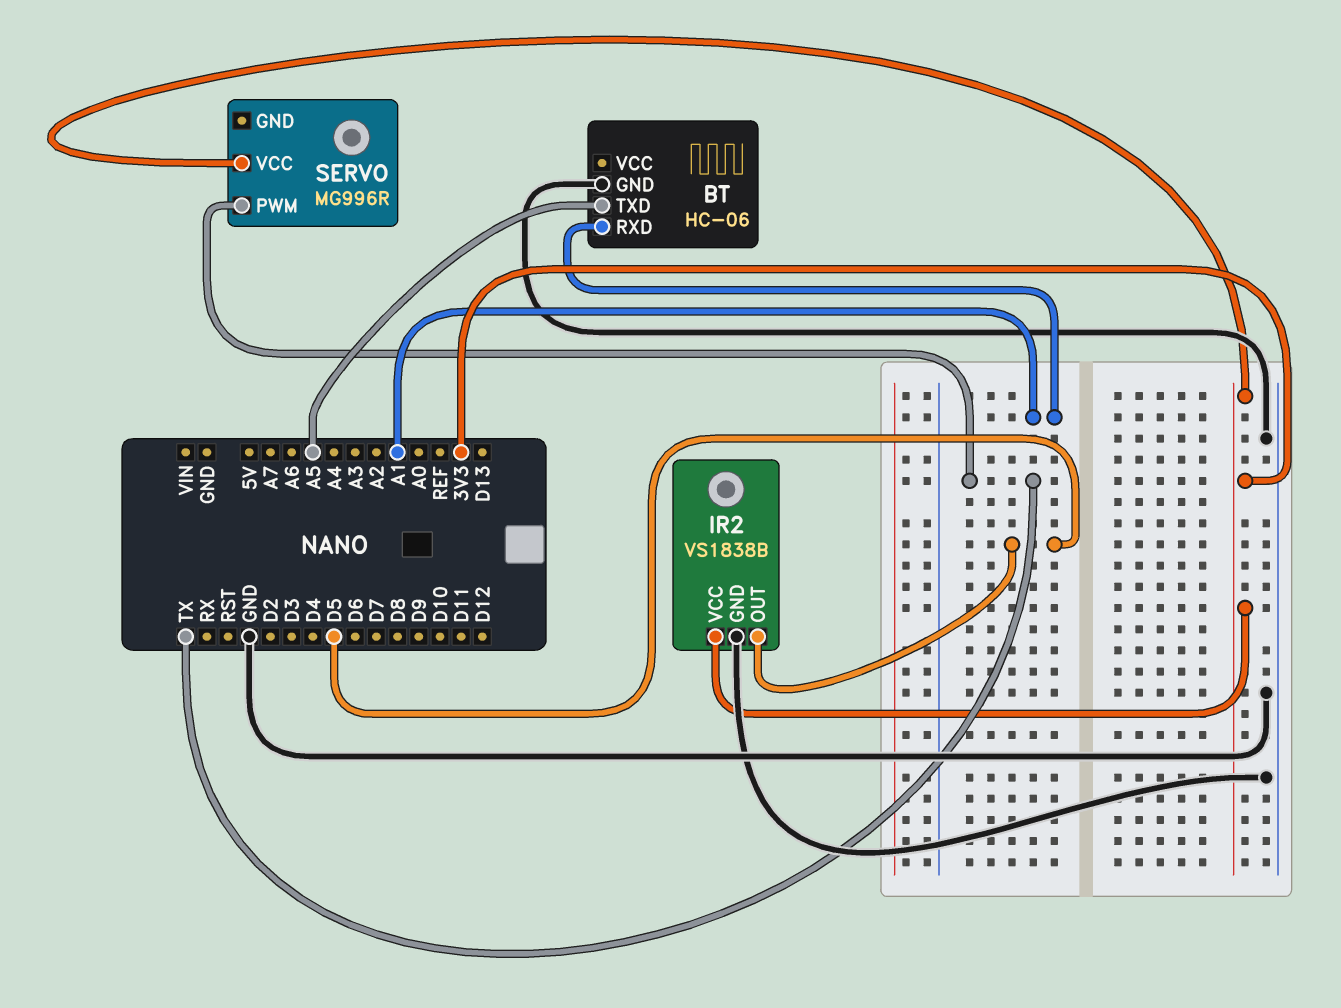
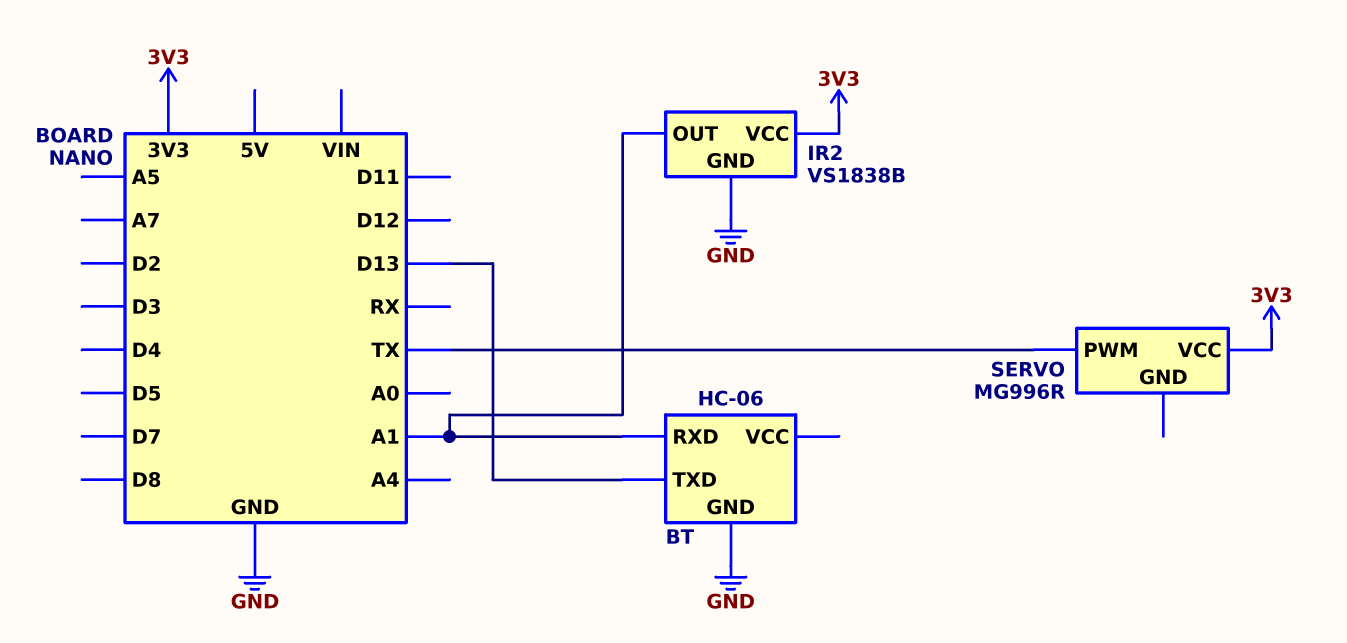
BT pin TXD: A5 -> D13
IR2 pin OUT: D5 -> A1

